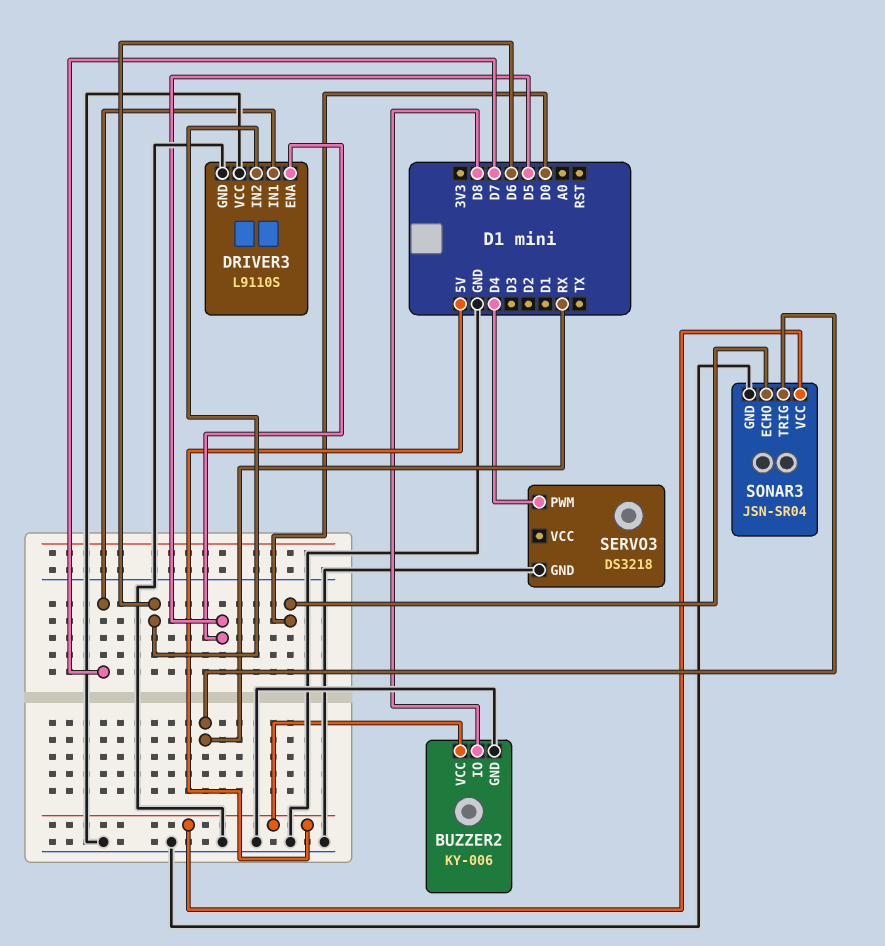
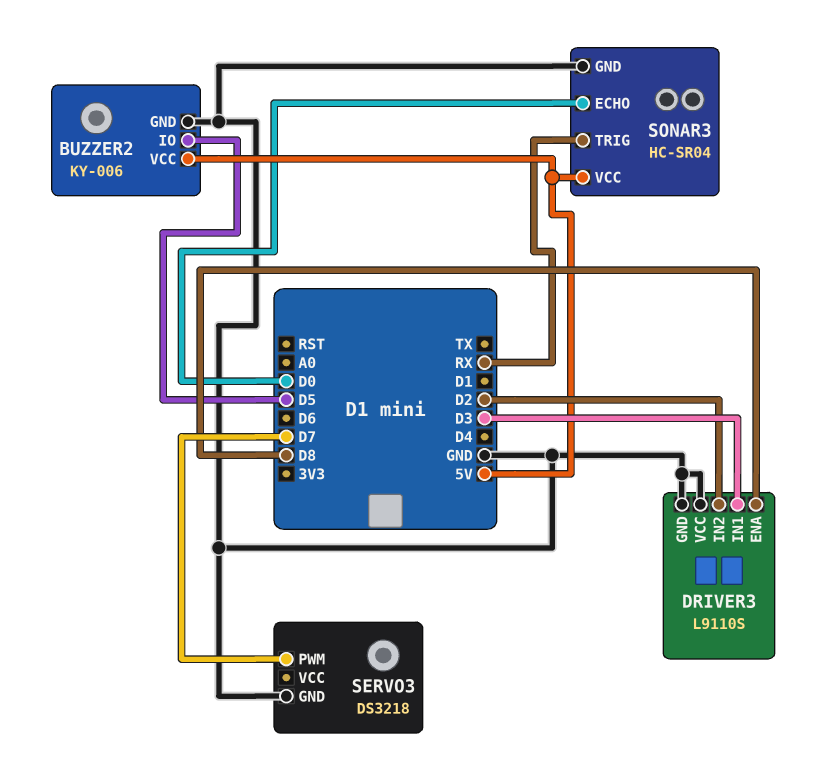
BUZZER2 pin IO: D8 -> D5
DRIVER3 pin ENA: D5 -> D8
DRIVER3 pin IN1: D7 -> D3
DRIVER3 pin IN2: D6 -> D2
SERVO3 pin PWM: D4 -> D7
SONAR3: JSN-SR04 -> HC-SR04

